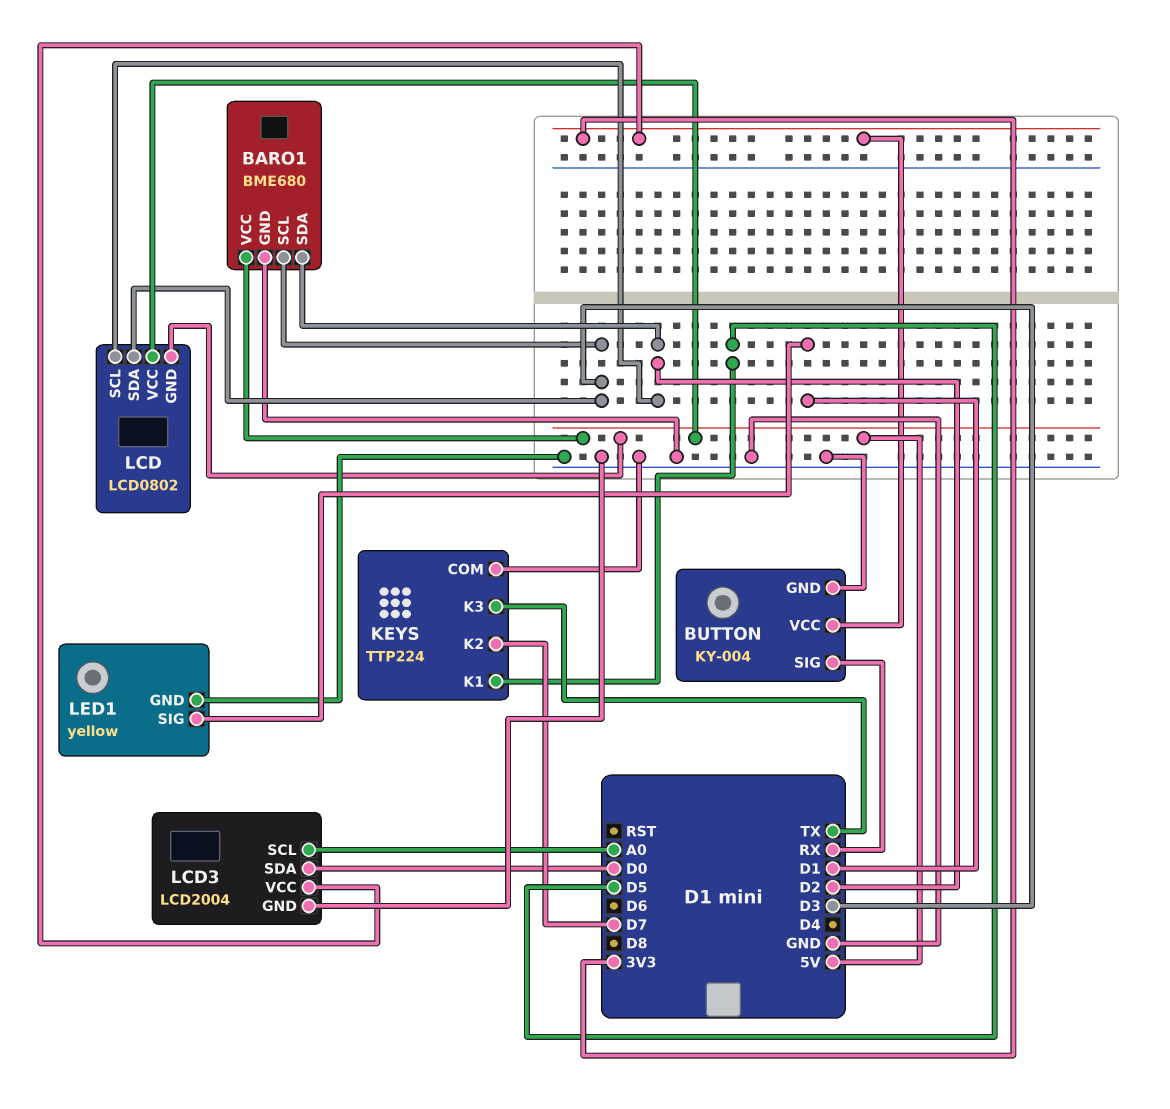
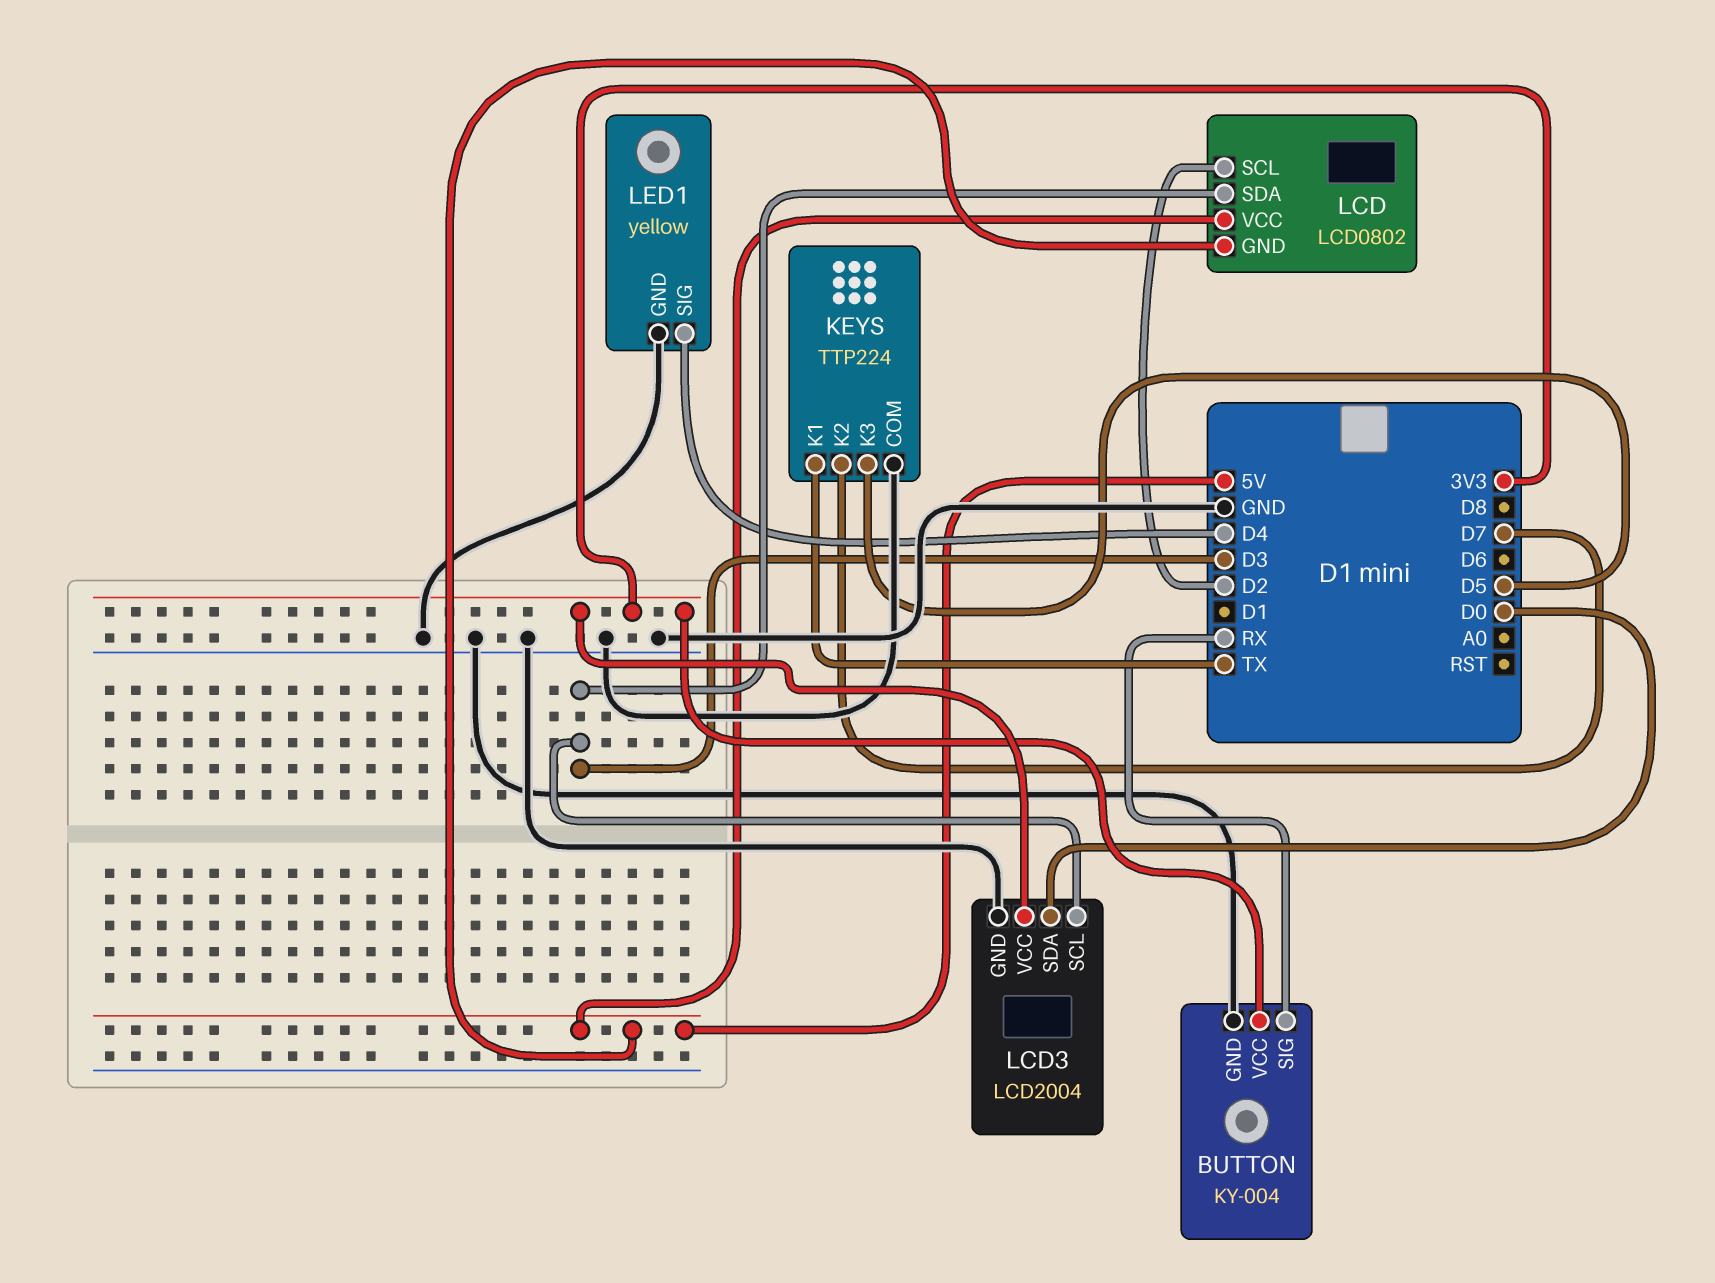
BARO1: BME680 -> none
BARO1 pin GND: GND -> none
BARO1 pin SCL: D3 -> none
BARO1 pin SDA: D2 -> none
BARO1 pin VCC: 5V -> none
KEYS pin K1: D5 -> TX
KEYS pin K3: TX -> D5
LCD3 pin SCL: A0 -> D3
LED1 pin SIG: D1 -> D4

